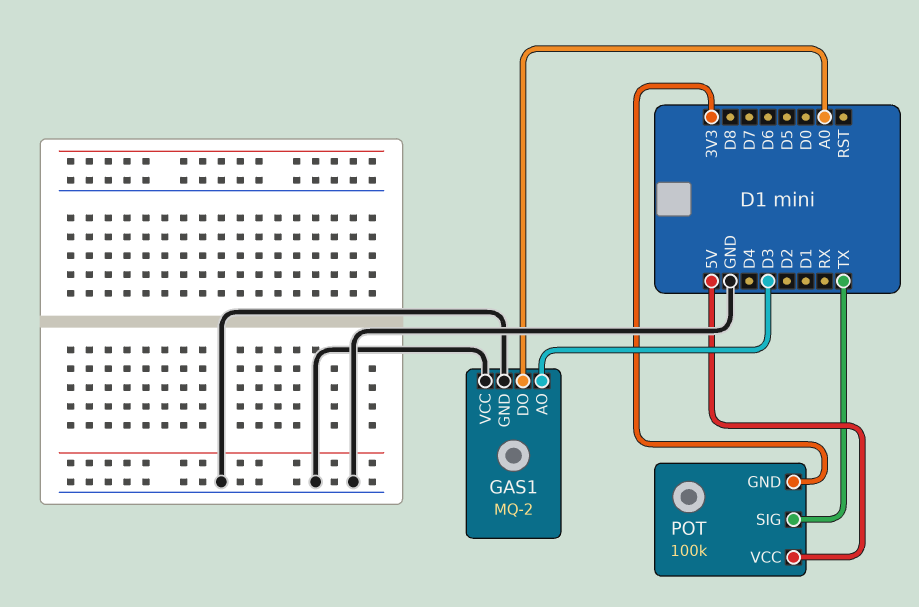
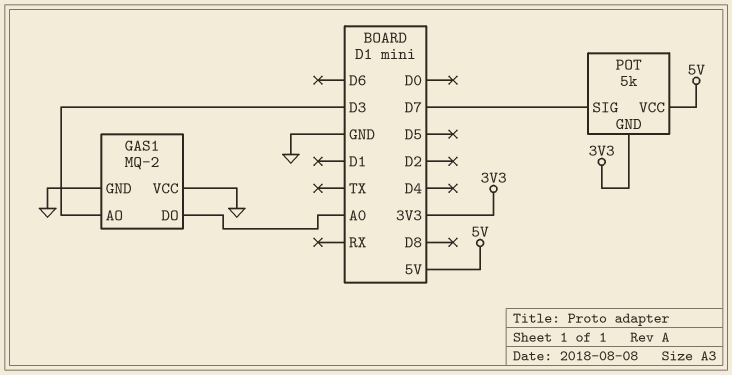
POT: 100k -> 5k
POT pin SIG: TX -> D7

